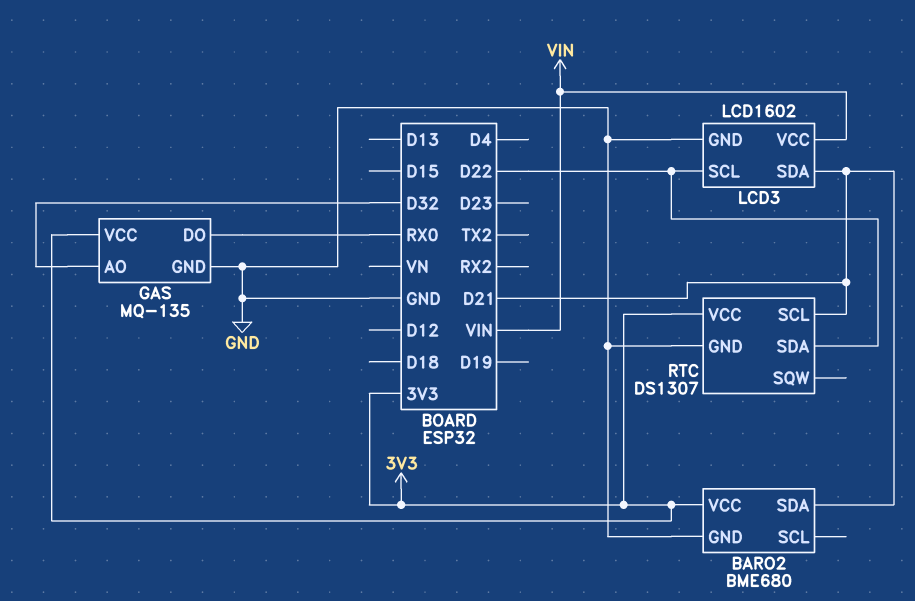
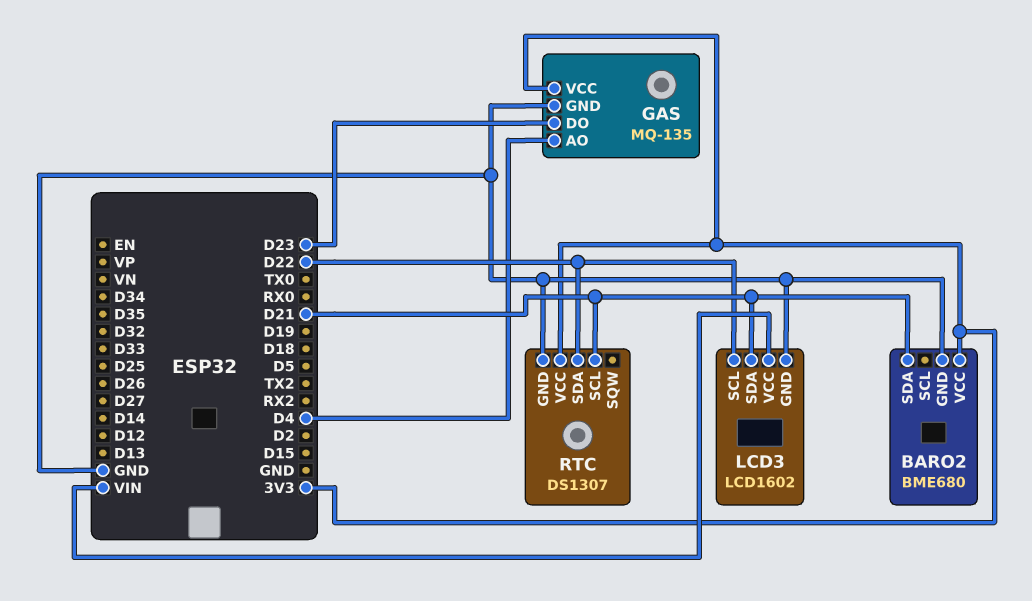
GAS pin AO: D32 -> D4
GAS pin DO: RX0 -> D23

